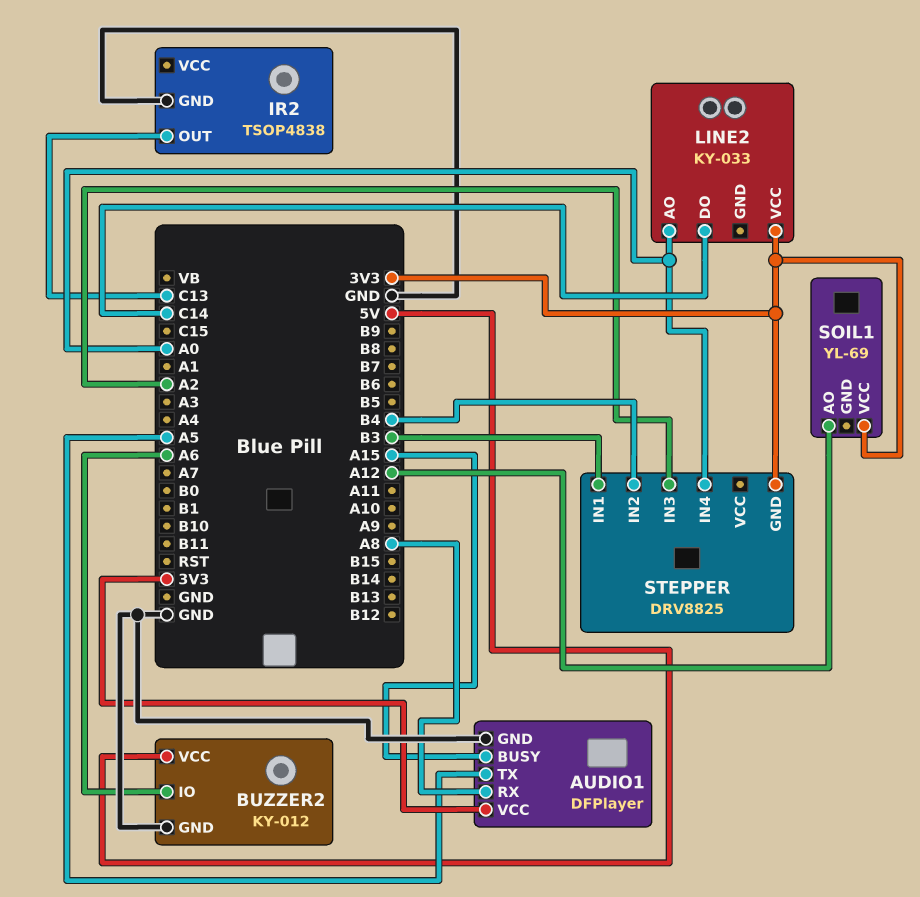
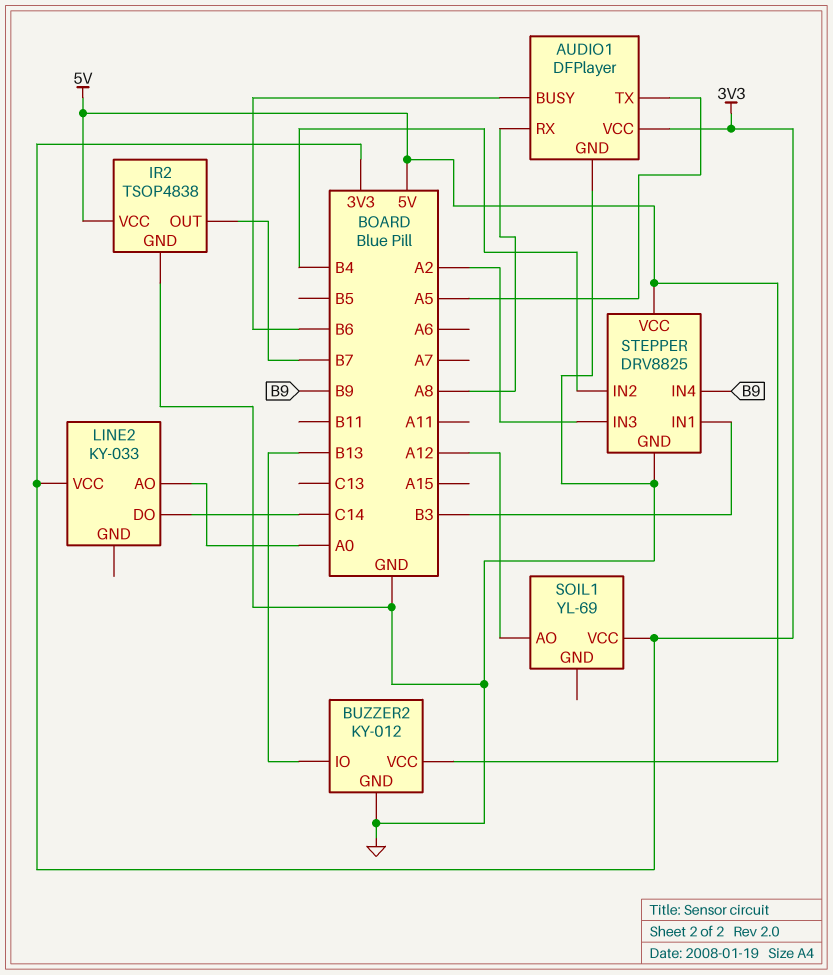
AUDIO1 pin BUSY: A15 -> B6
BUZZER2 pin IO: A6 -> B13
IR2 pin OUT: C13 -> B7
IR2 pin VCC: none -> 5V
STEPPER pin GND: 3V3 -> GND
STEPPER pin IN4: A0 -> B9
STEPPER pin VCC: none -> 5V

